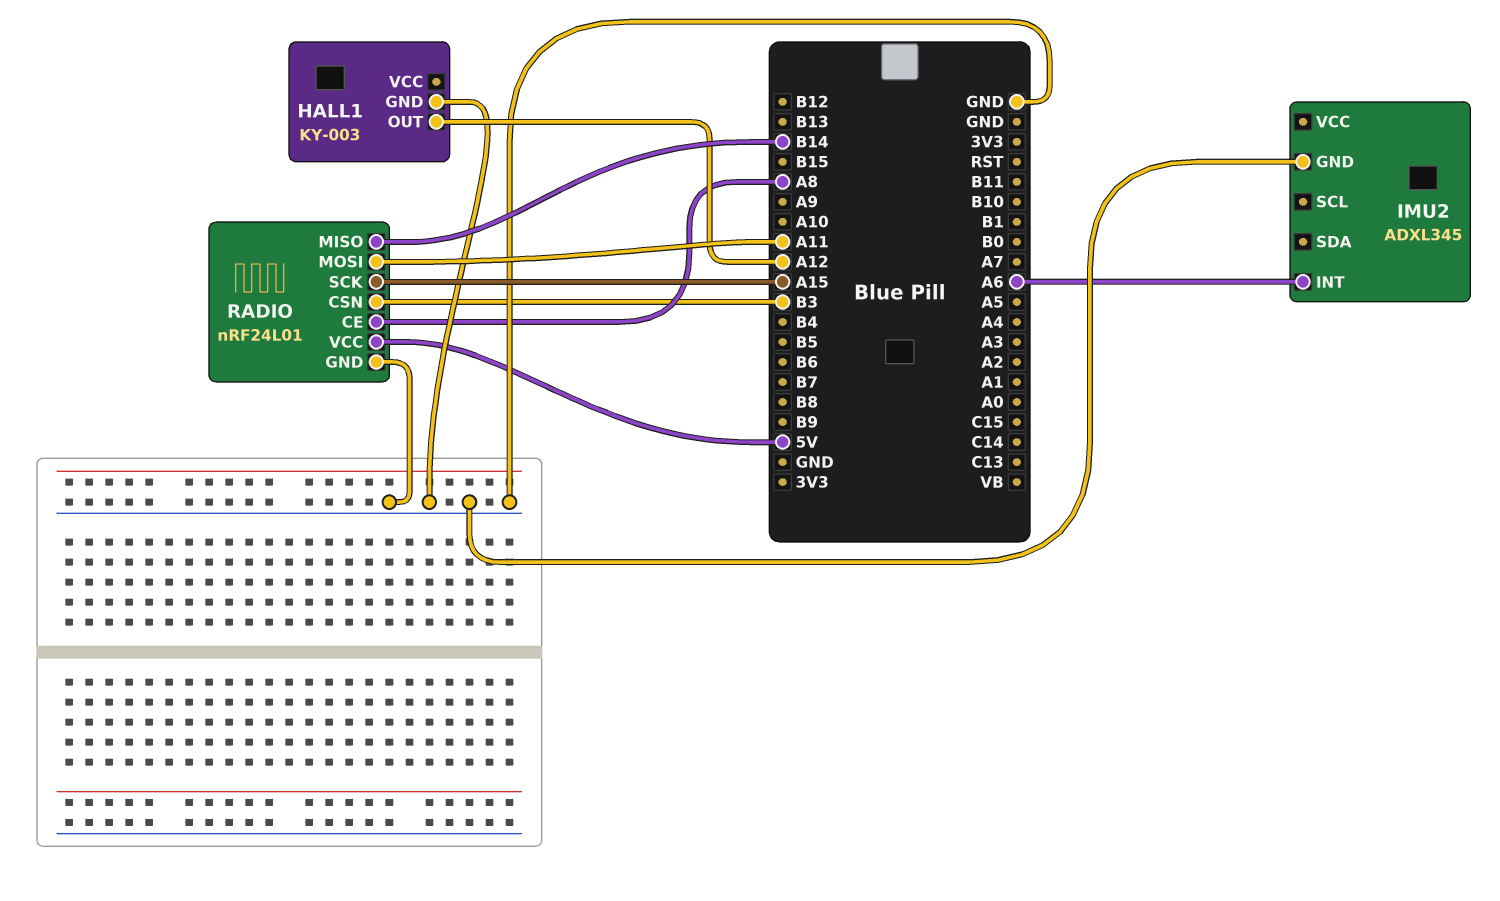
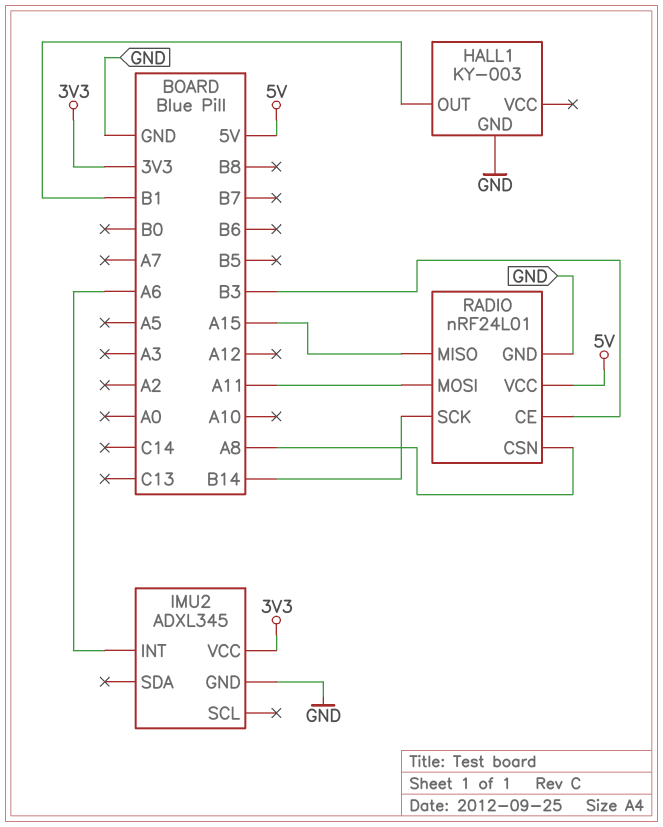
HALL1 pin OUT: A12 -> B1
IMU2 pin VCC: none -> 3V3
RADIO pin CE: A8 -> B3
RADIO pin CSN: B3 -> A8
RADIO pin MISO: B14 -> A15
RADIO pin SCK: A15 -> B14

